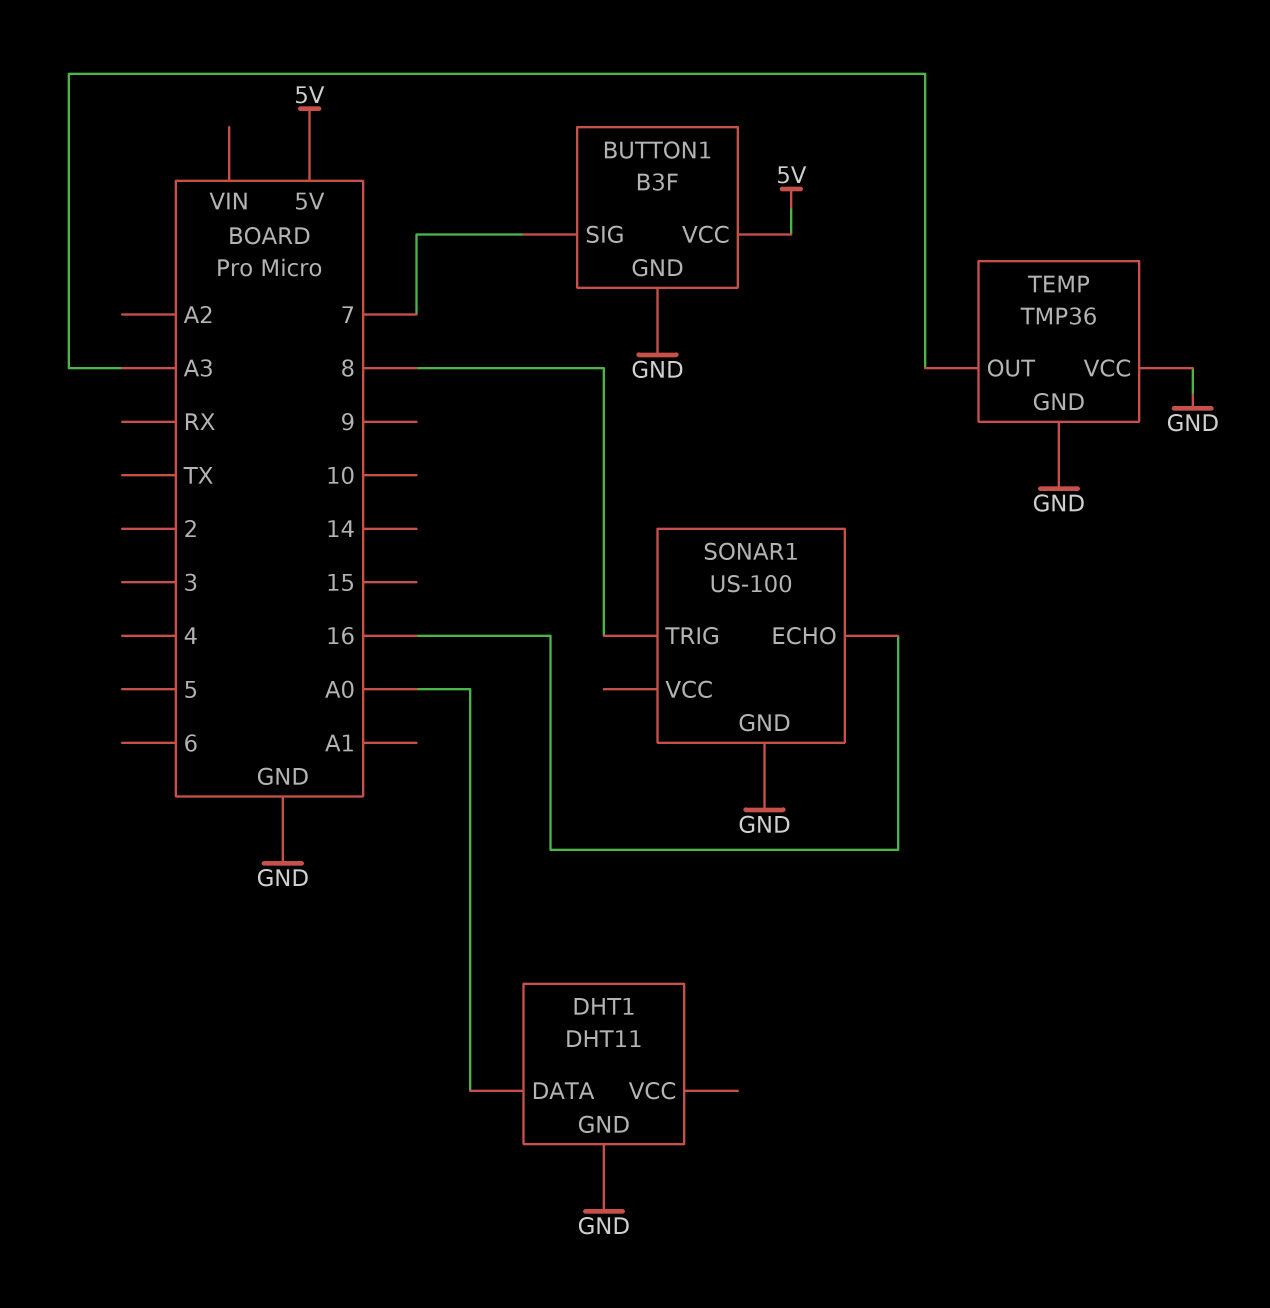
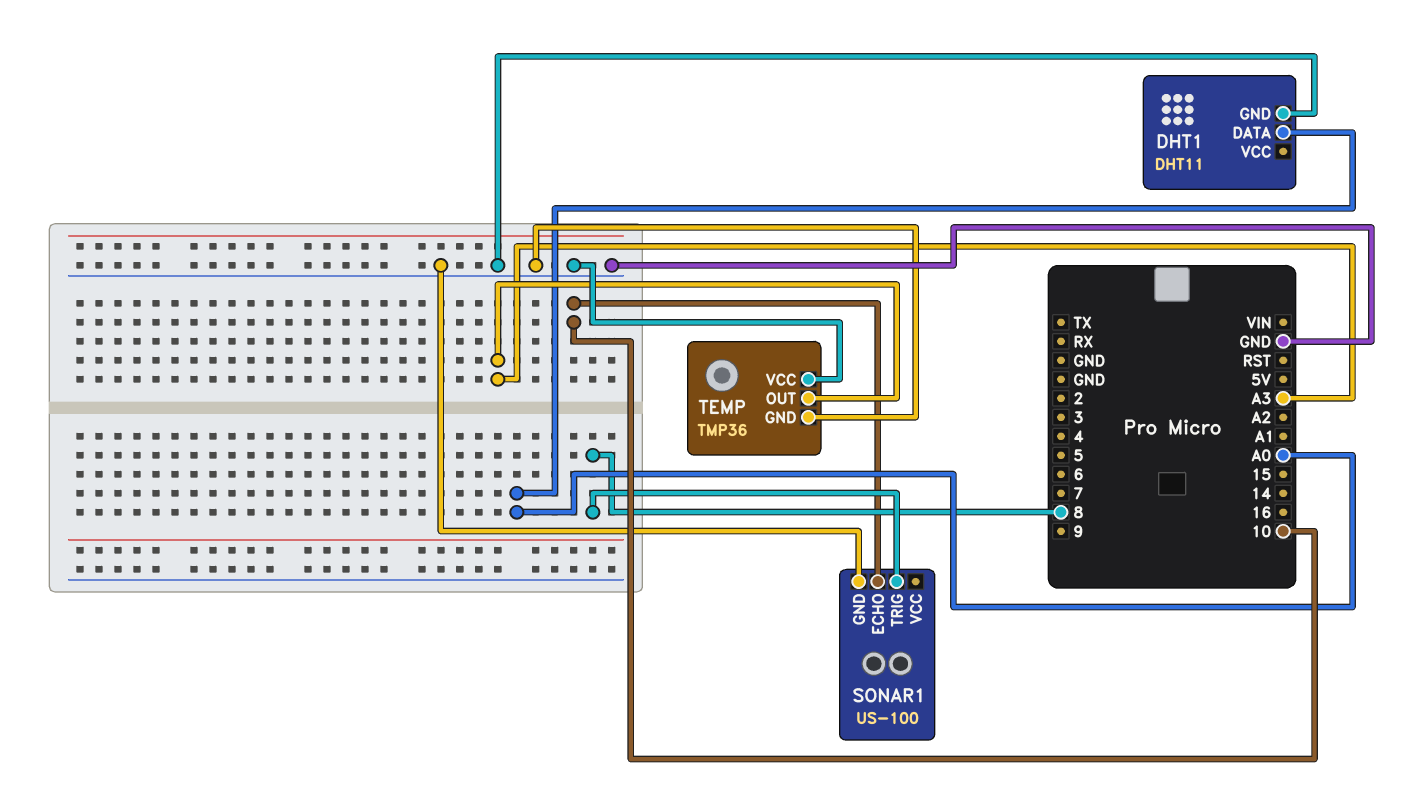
BUTTON1: B3F -> none
BUTTON1 pin GND: GND -> none
BUTTON1 pin SIG: 7 -> none
BUTTON1 pin VCC: 5V -> none
SONAR1 pin ECHO: 16 -> 10

